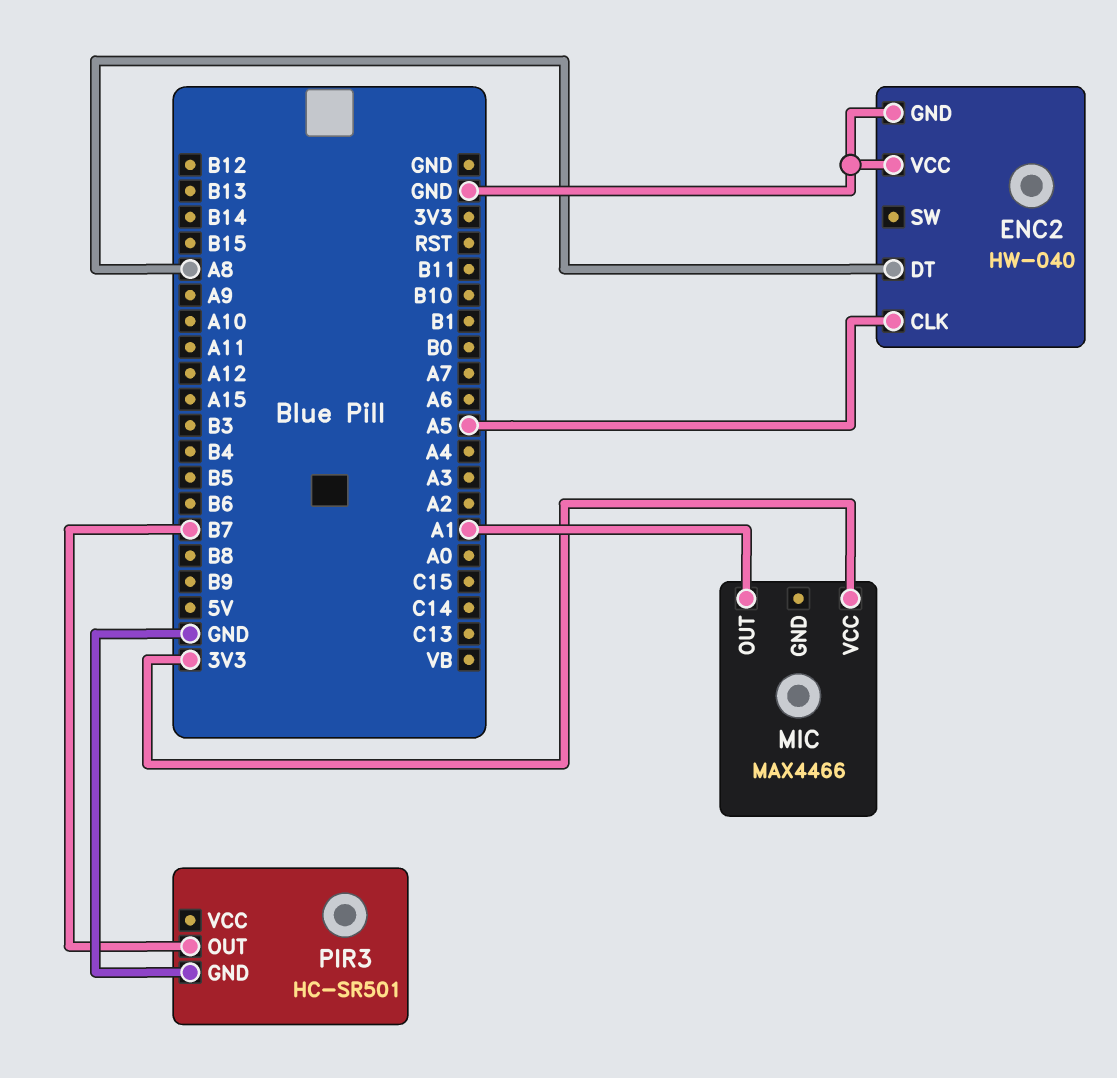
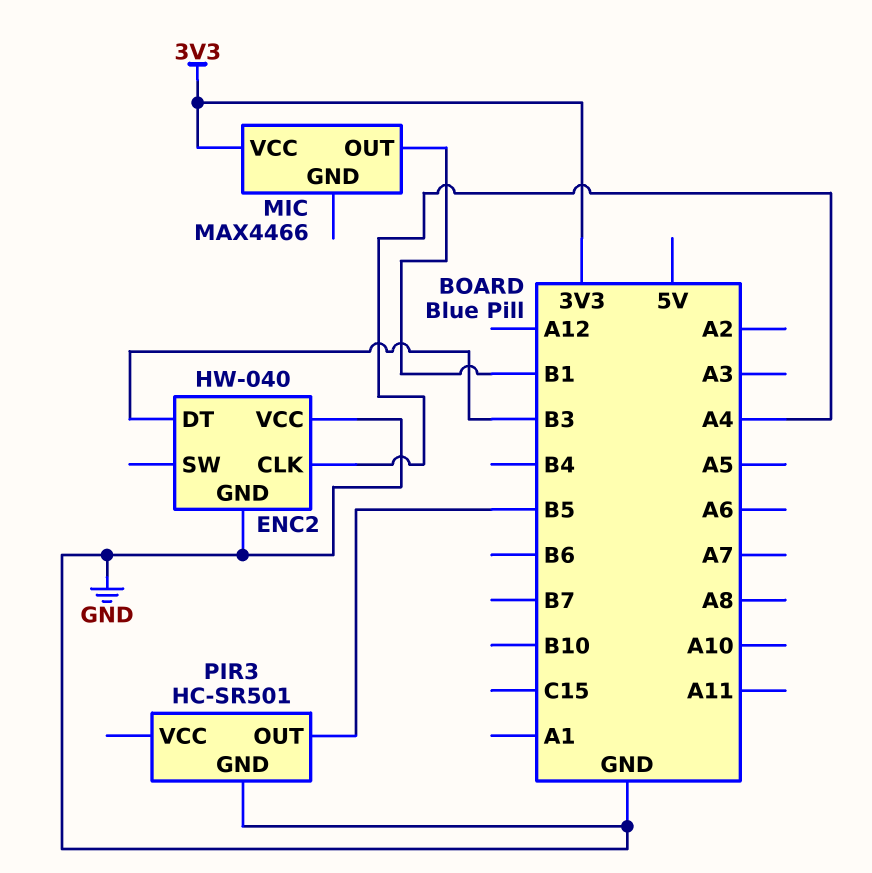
ENC2 pin CLK: A5 -> A4
ENC2 pin DT: A8 -> B3
MIC pin OUT: A1 -> B1
PIR3 pin OUT: B7 -> B5

